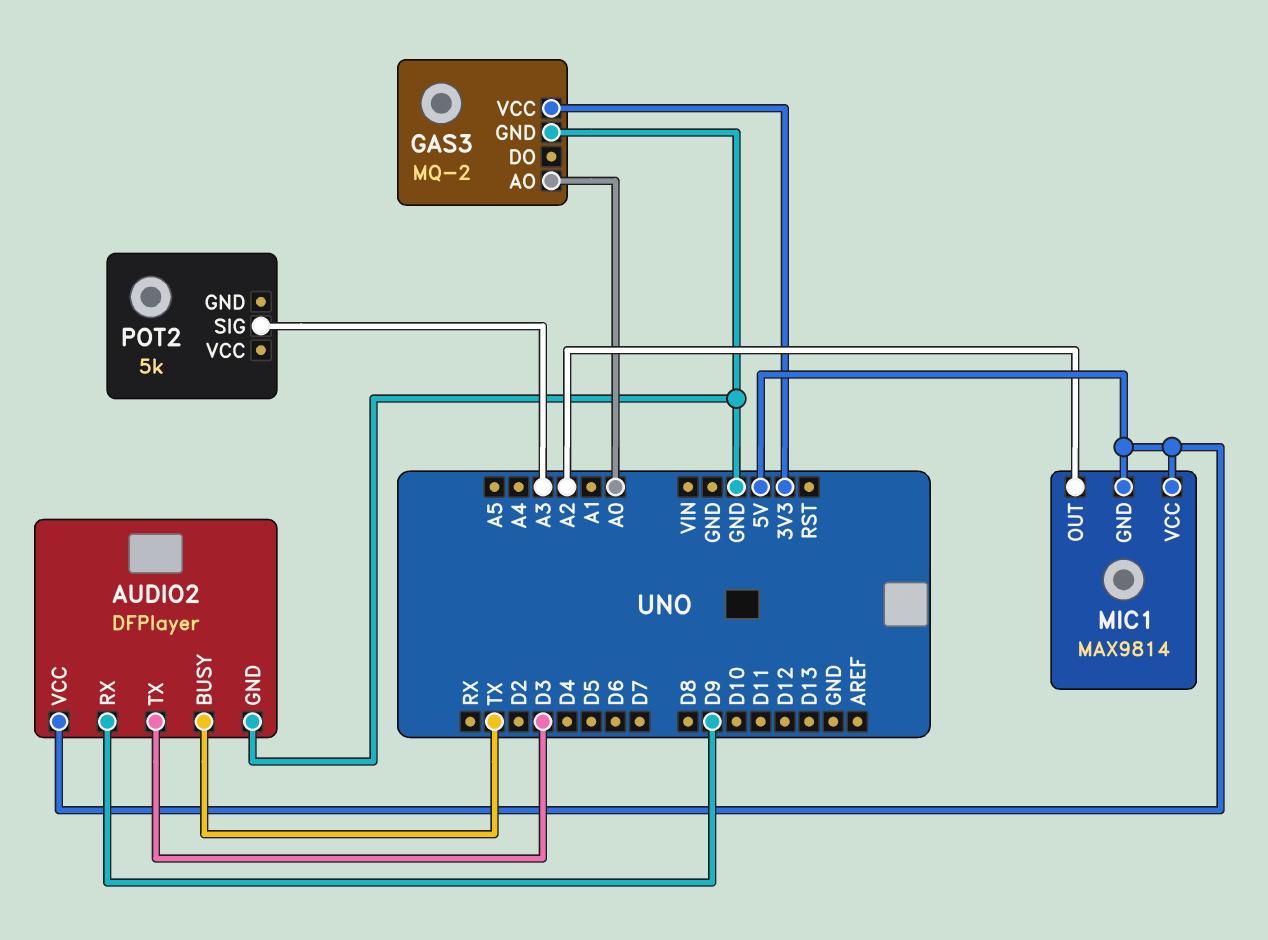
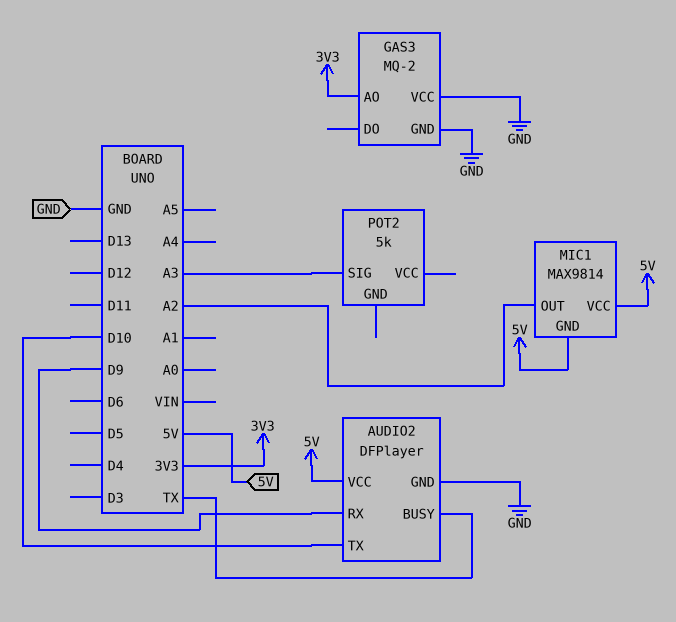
AUDIO2 pin TX: D3 -> D10
GAS3 pin AO: A0 -> 3V3
GAS3 pin VCC: 3V3 -> GND

